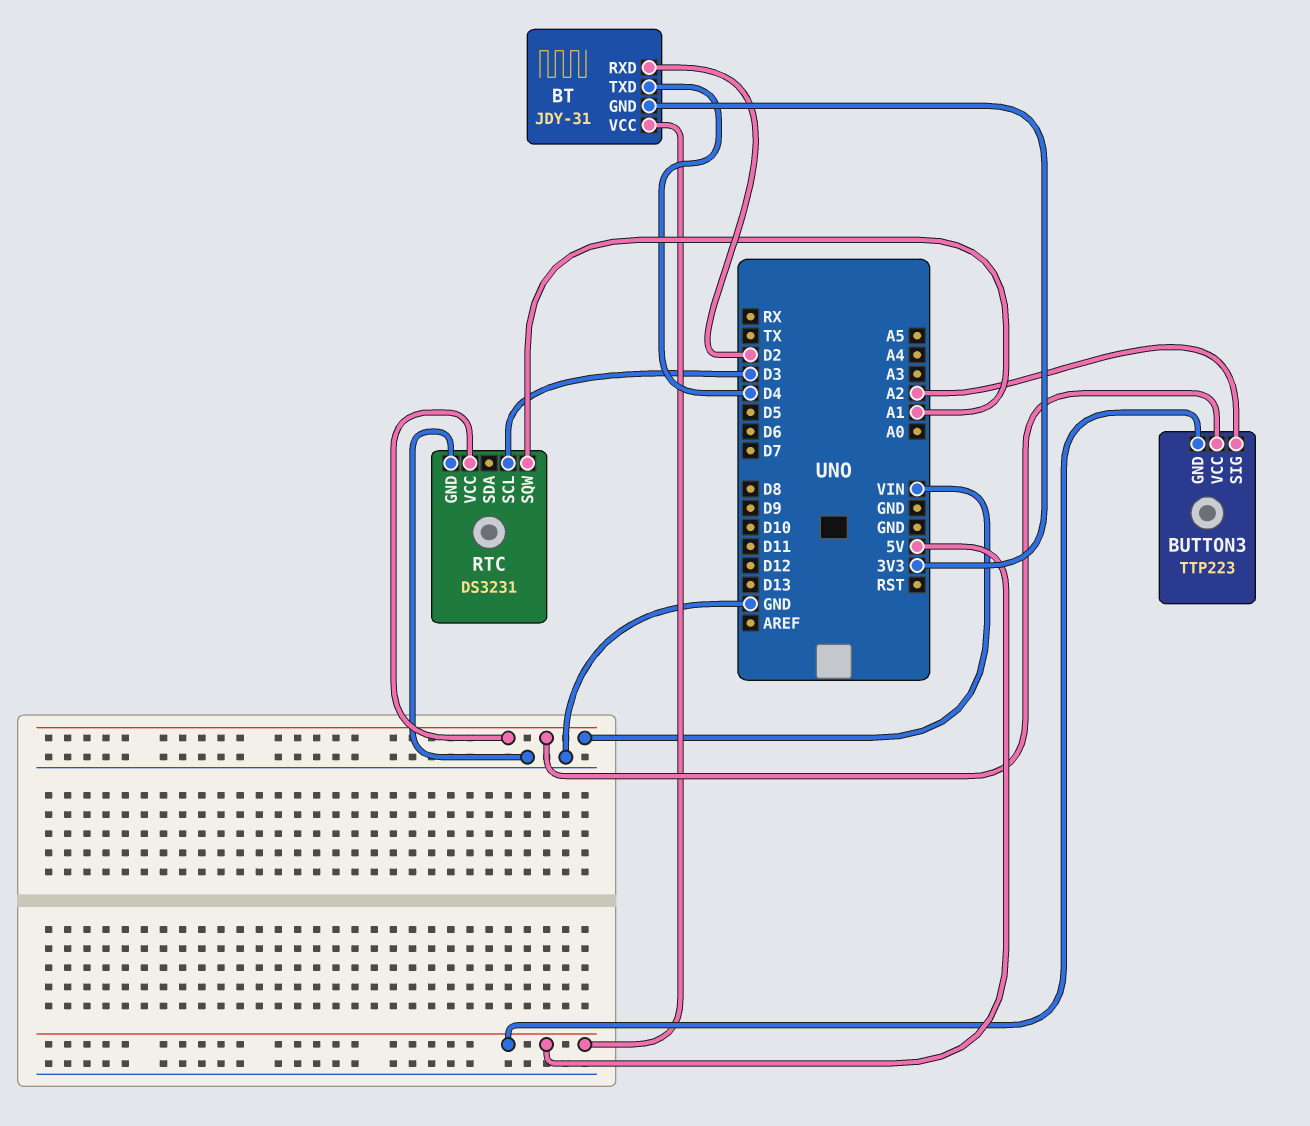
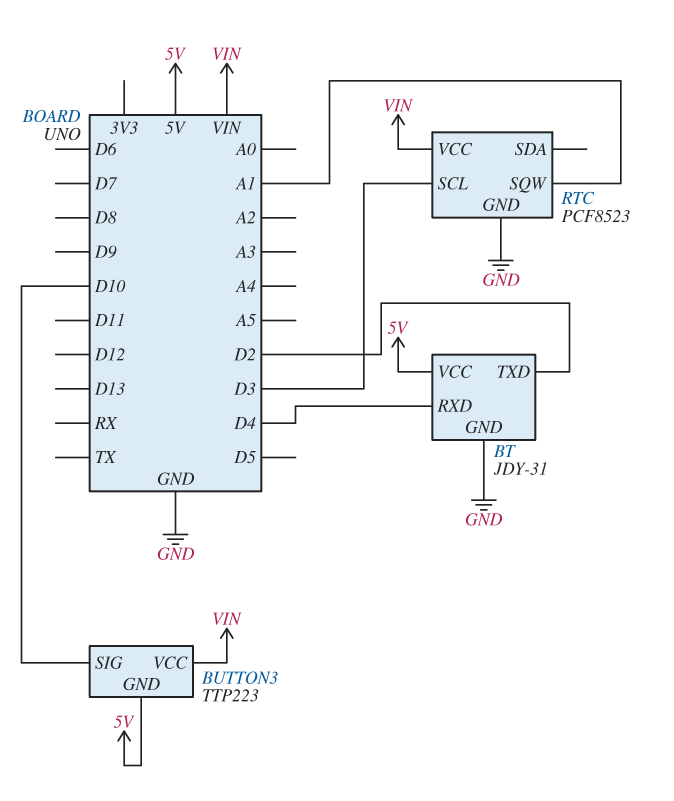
BT pin GND: 3V3 -> GND
BT pin RXD: D2 -> D4
BT pin TXD: D4 -> D2
BUTTON3 pin SIG: A2 -> D10
RTC: DS3231 -> PCF8523

